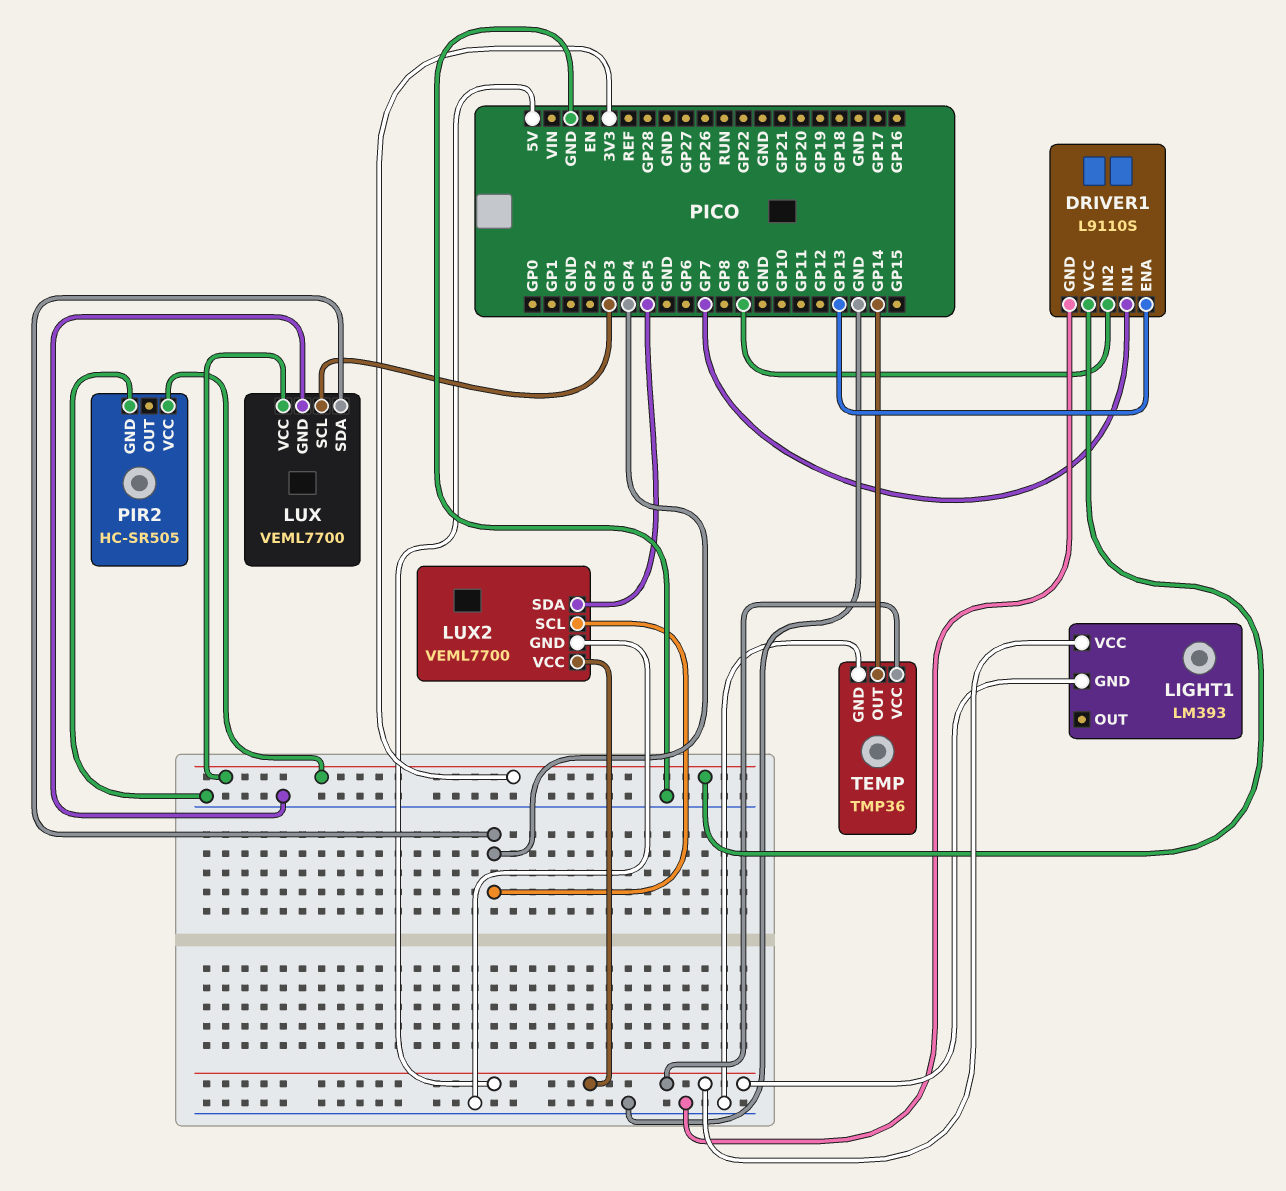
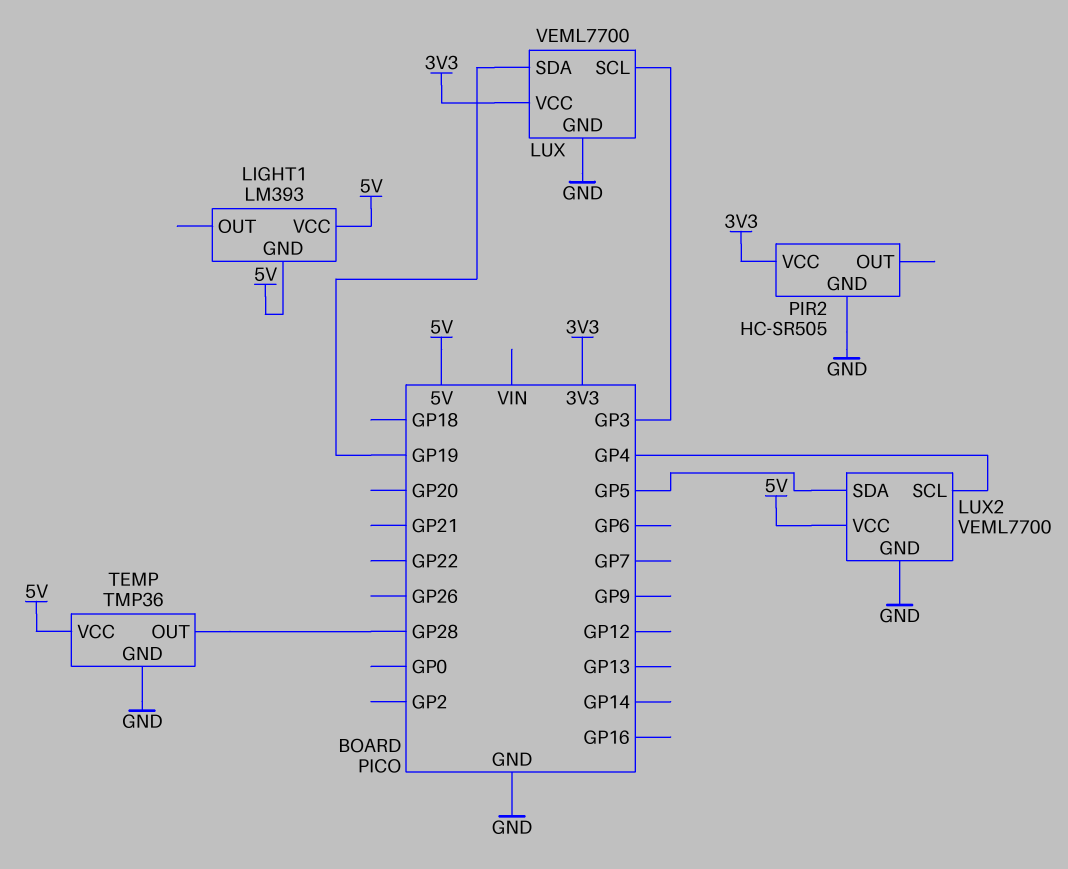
DRIVER1: L9110S -> none
DRIVER1 pin ENA: GP13 -> none
DRIVER1 pin GND: GND -> none
DRIVER1 pin IN1: GP7 -> none
DRIVER1 pin IN2: GP9 -> none
DRIVER1 pin VCC: 3V3 -> none
LUX pin SDA: GP4 -> GP19
TEMP pin OUT: GP14 -> GP28

